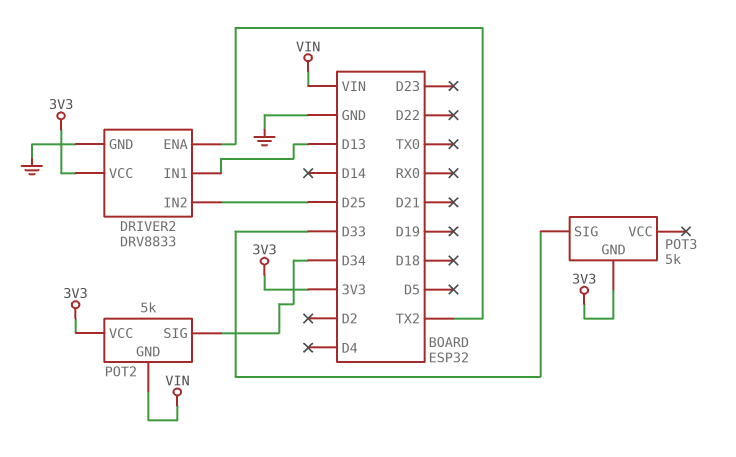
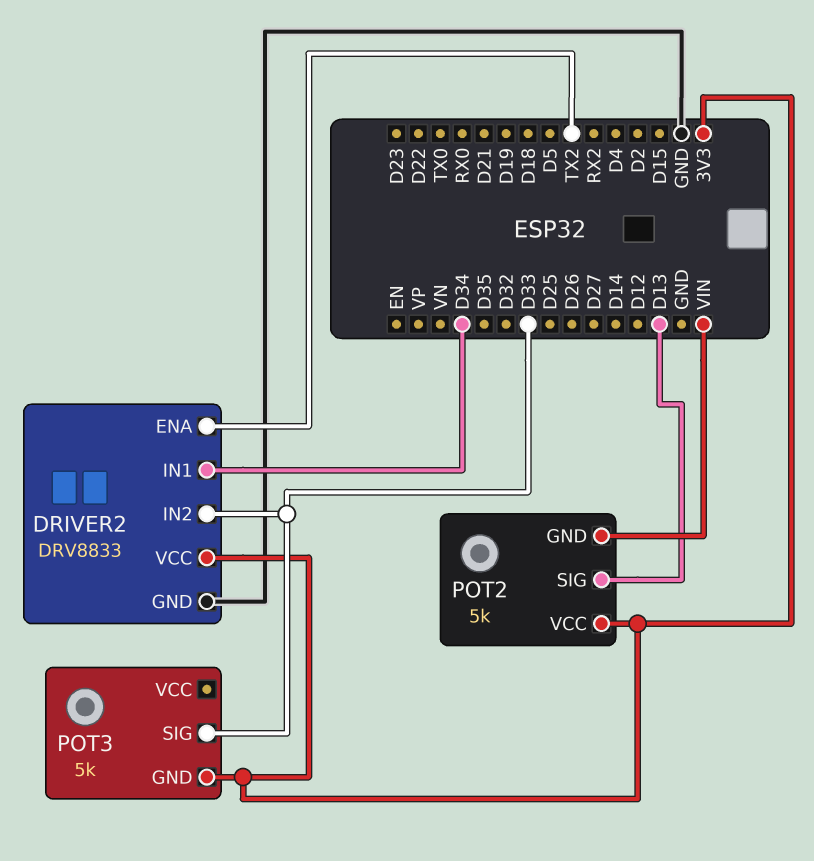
DRIVER2 pin IN1: D13 -> D34
DRIVER2 pin IN2: D25 -> D33
POT2 pin SIG: D34 -> D13

